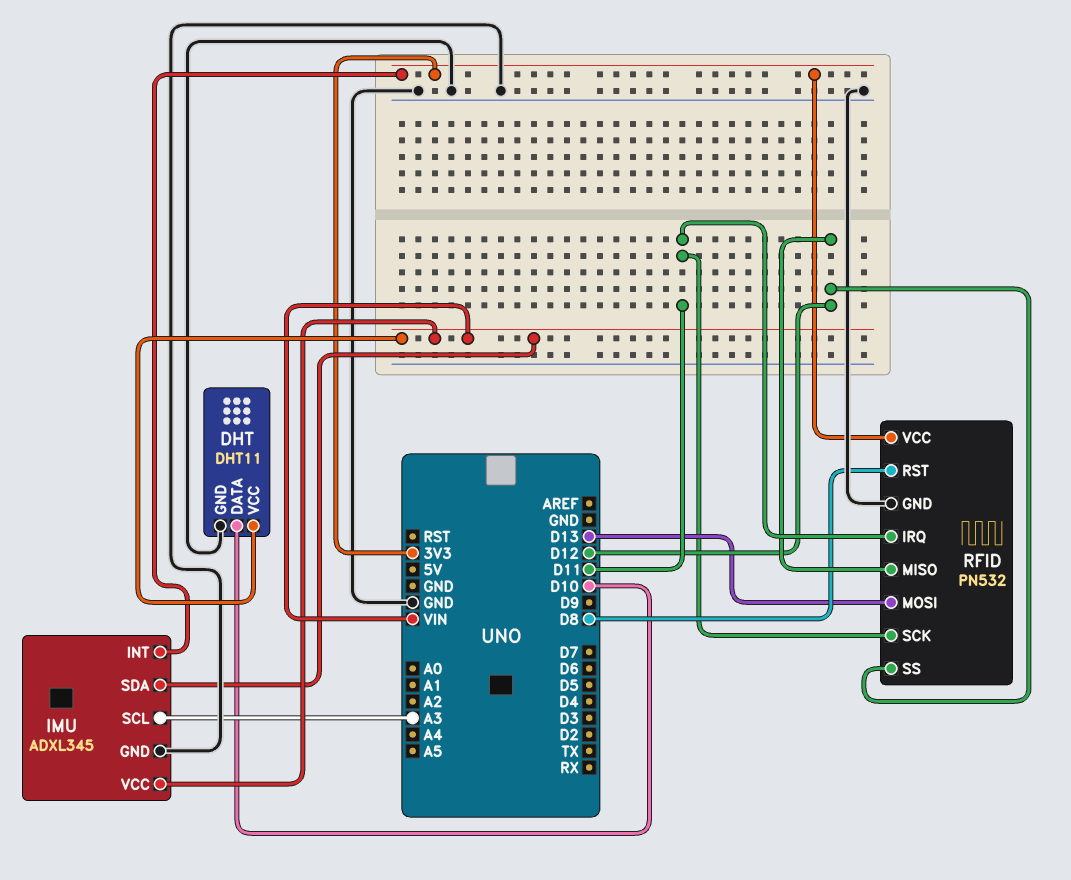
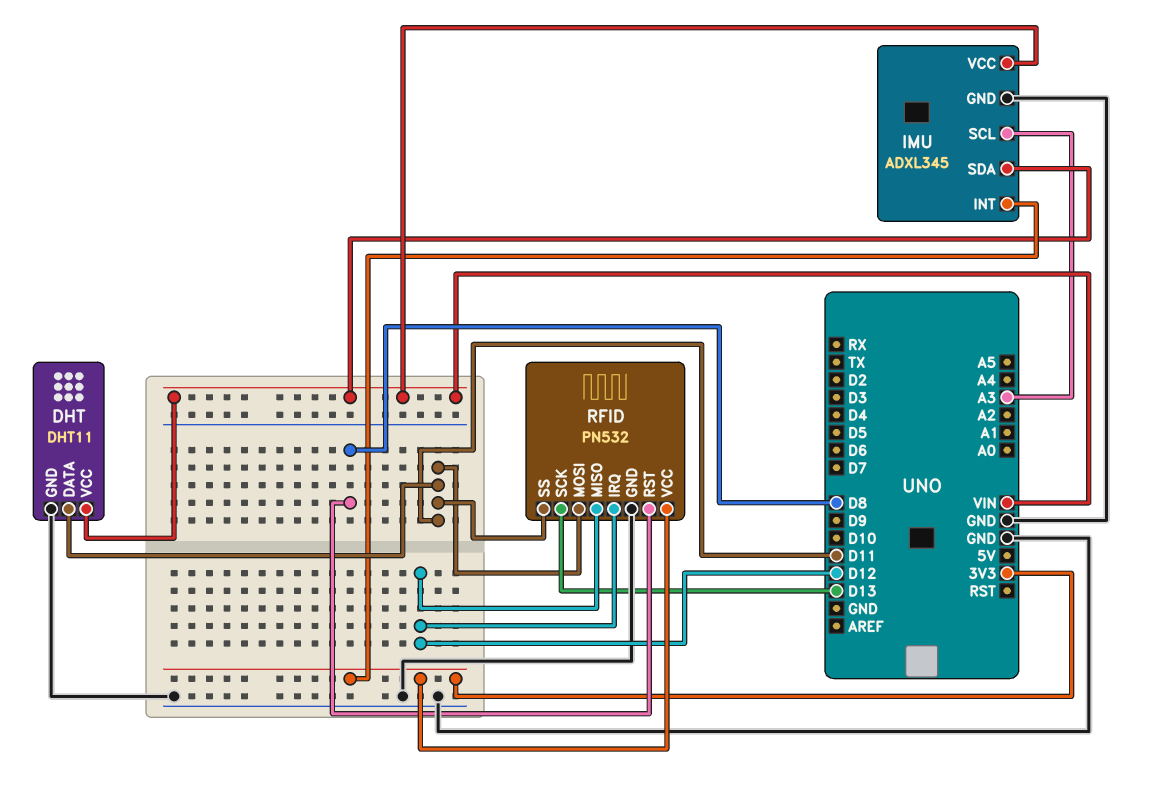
DHT pin DATA: D10 -> D11
RFID pin IRQ: D11 -> D12
RFID pin MOSI: D13 -> D11
RFID pin SCK: D11 -> D13
RFID pin SS: D12 -> D11

